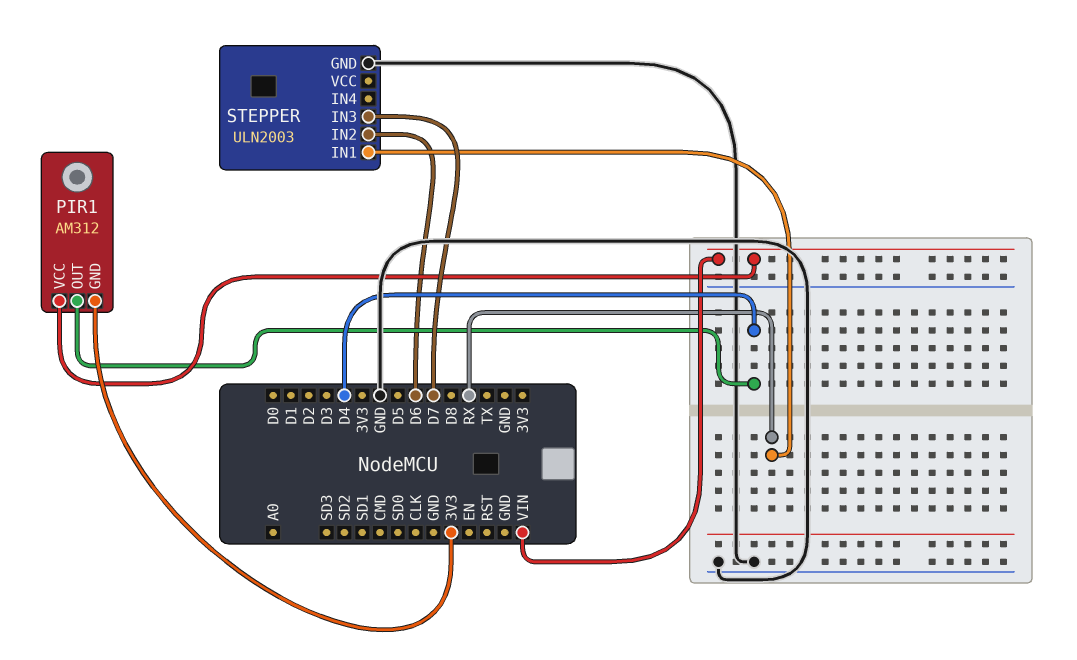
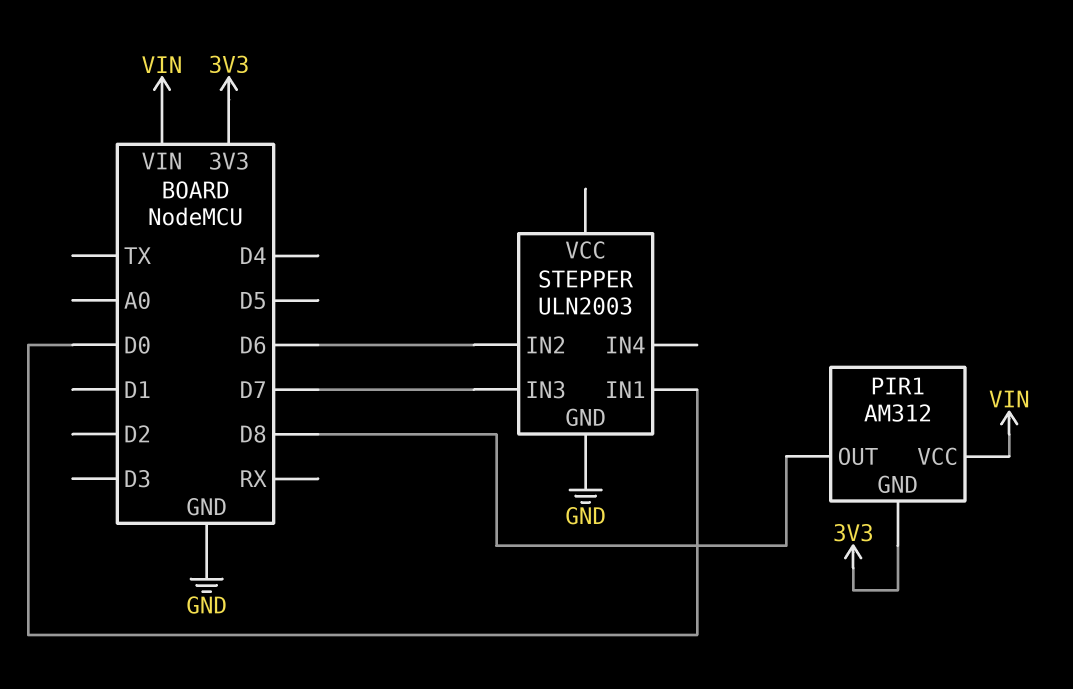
PIR1 pin OUT: D4 -> D8
STEPPER pin IN1: RX -> D0

